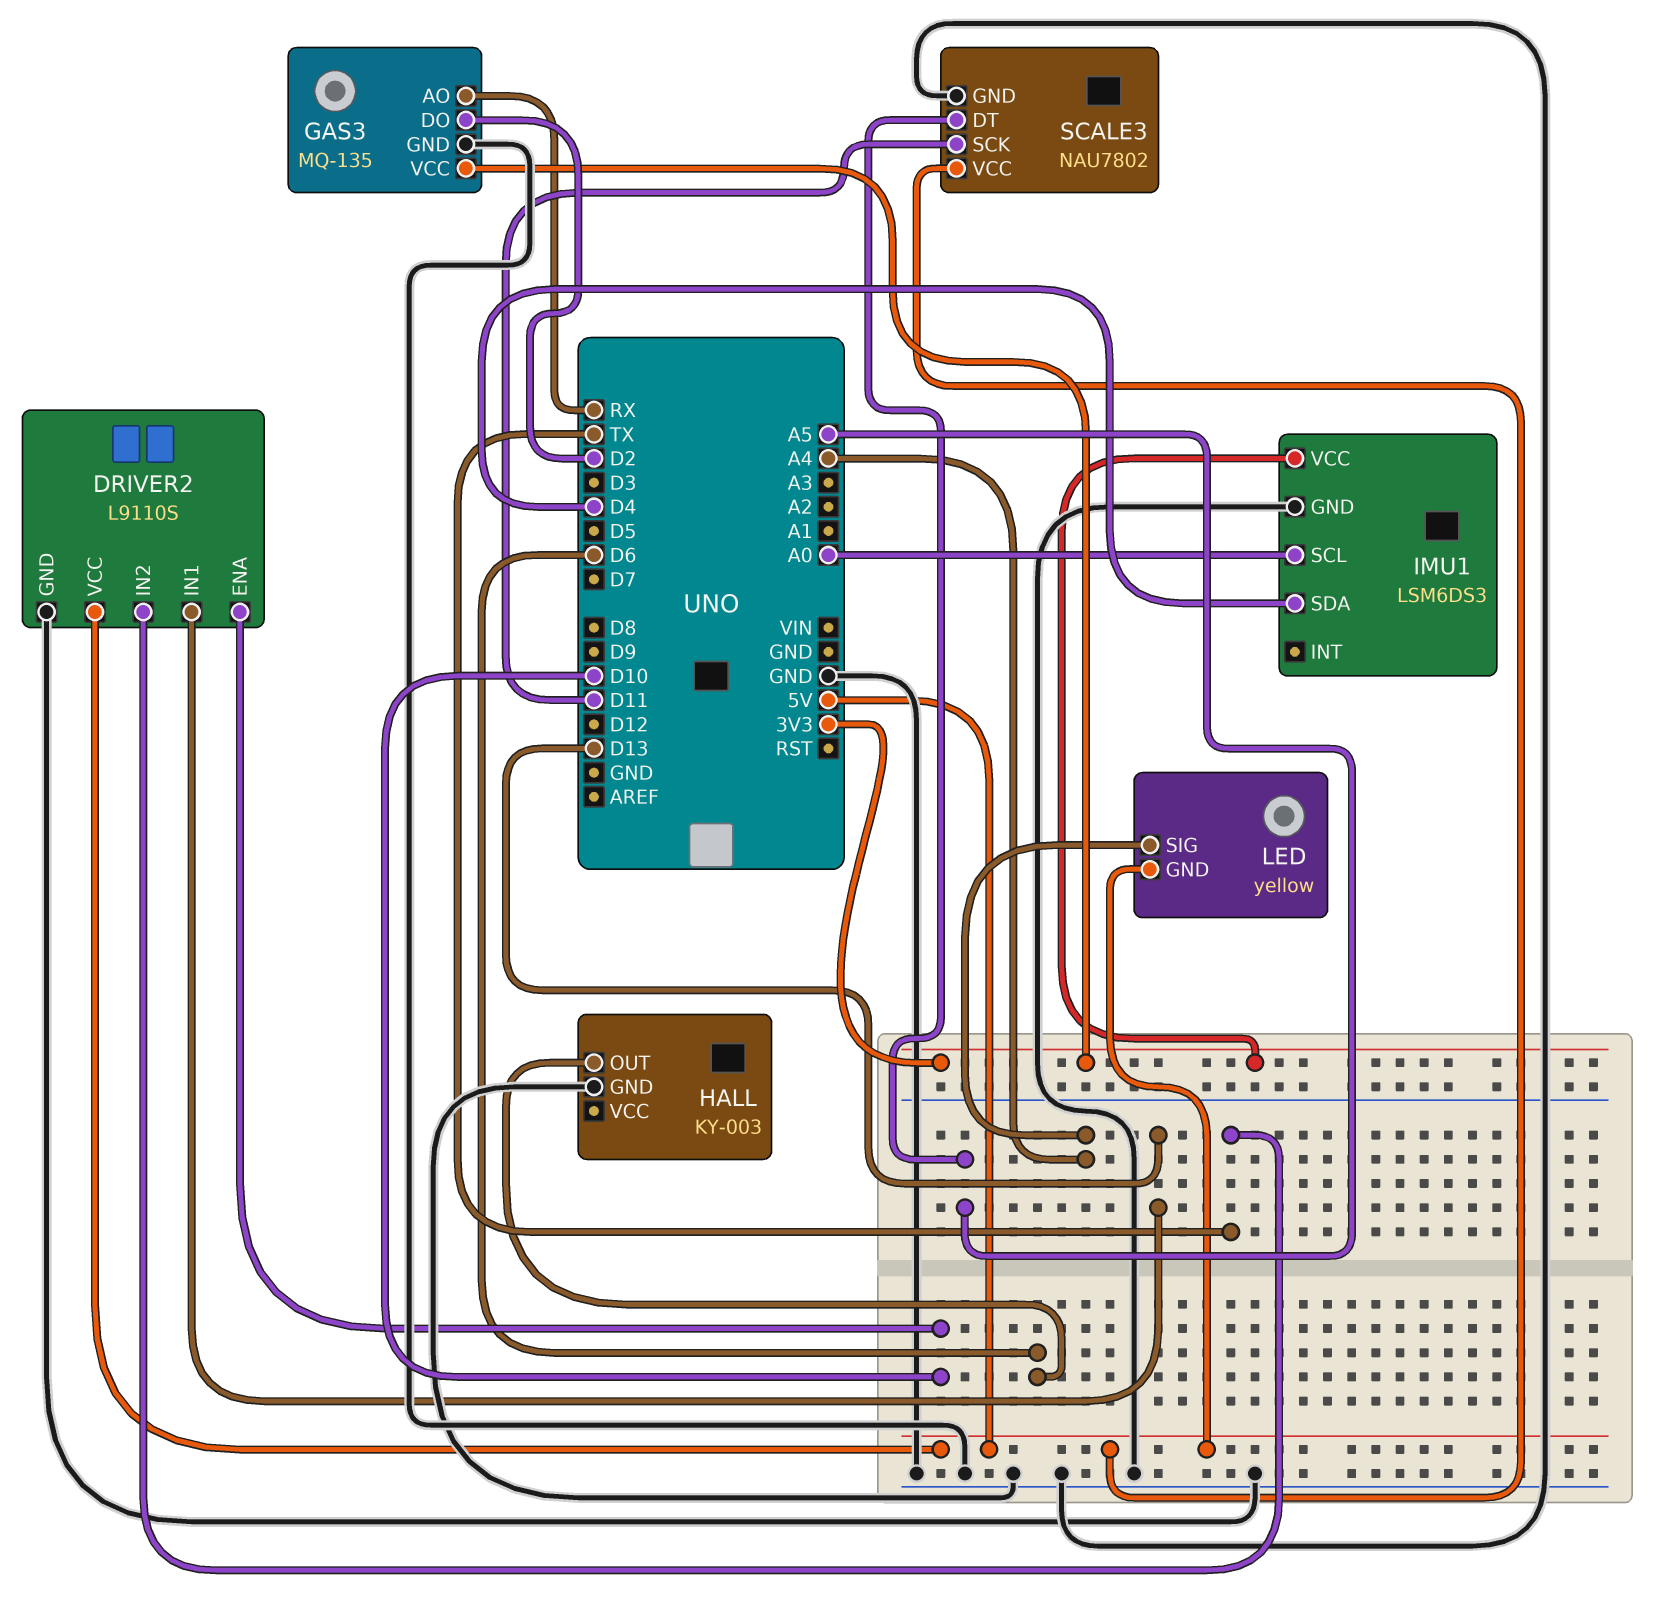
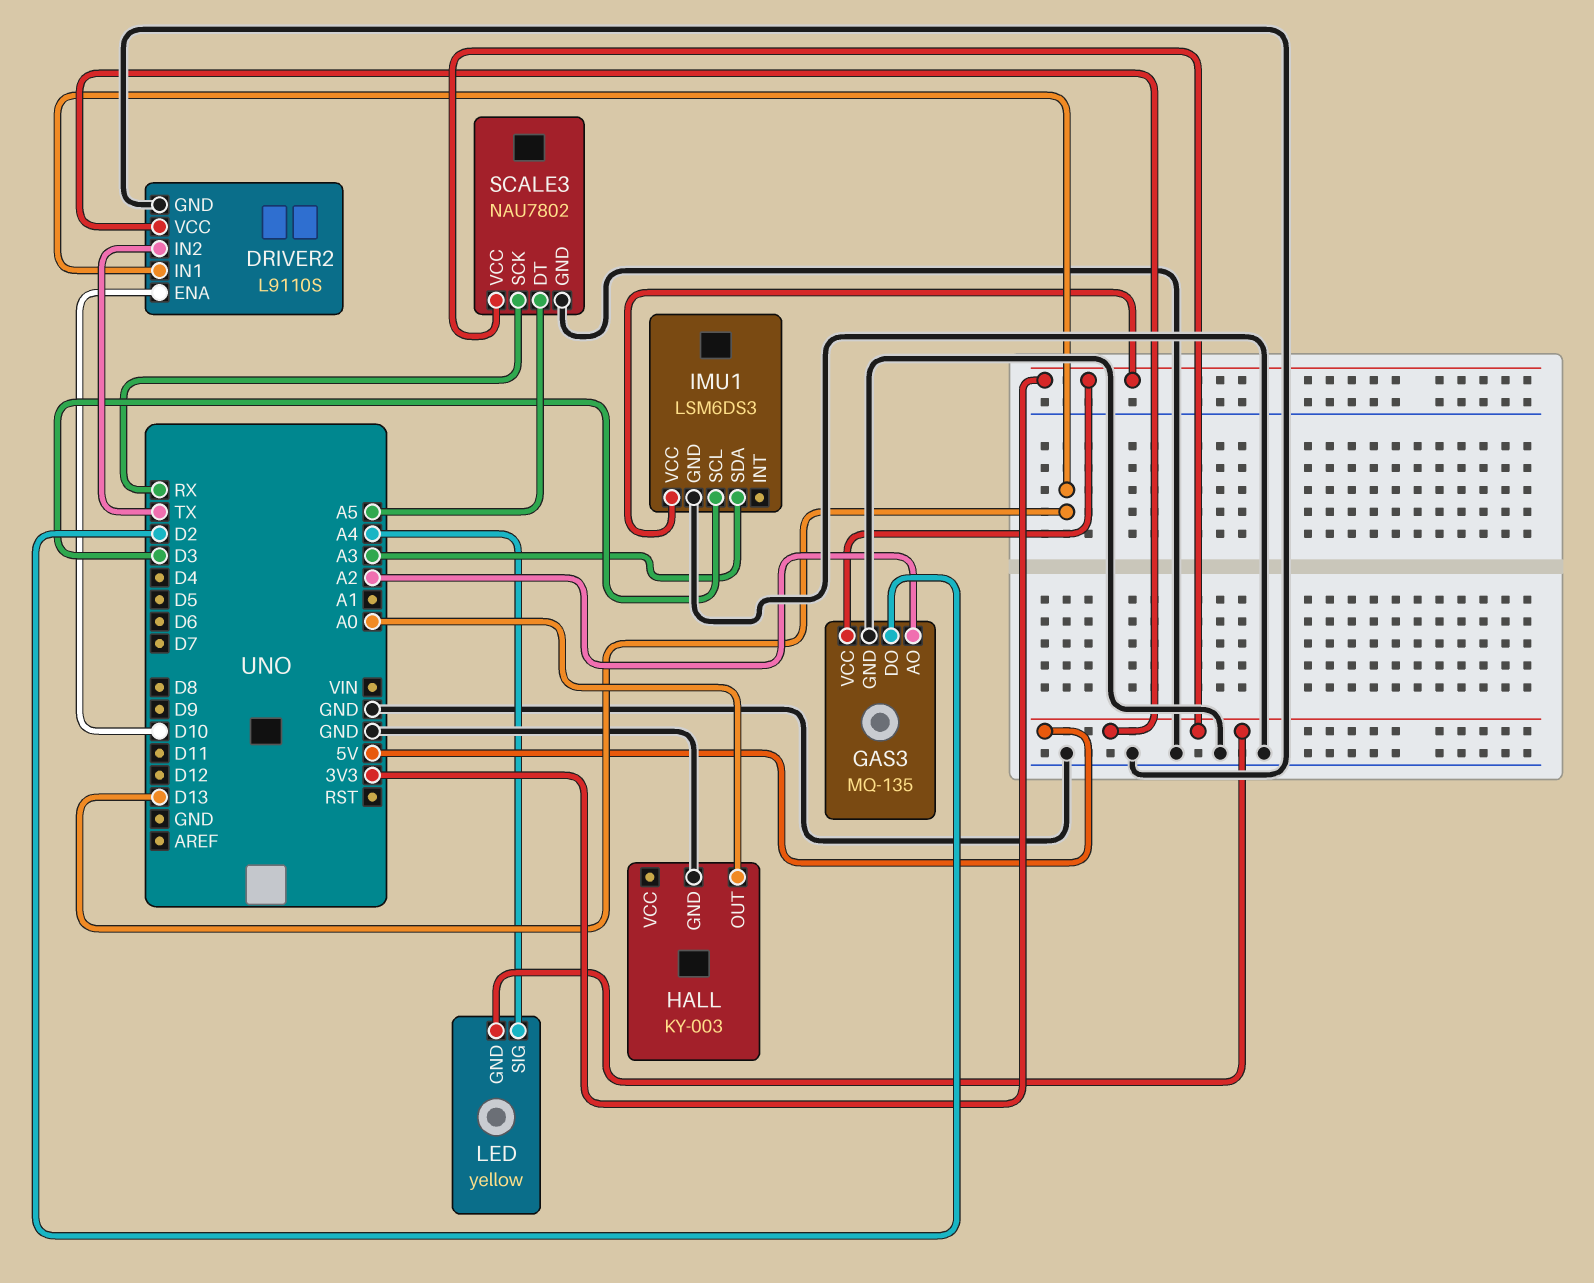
GAS3 pin AO: RX -> A2
HALL pin OUT: D6 -> A0
IMU1 pin SCL: A0 -> D3
IMU1 pin SDA: D4 -> A3
SCALE3 pin SCK: D11 -> RX

